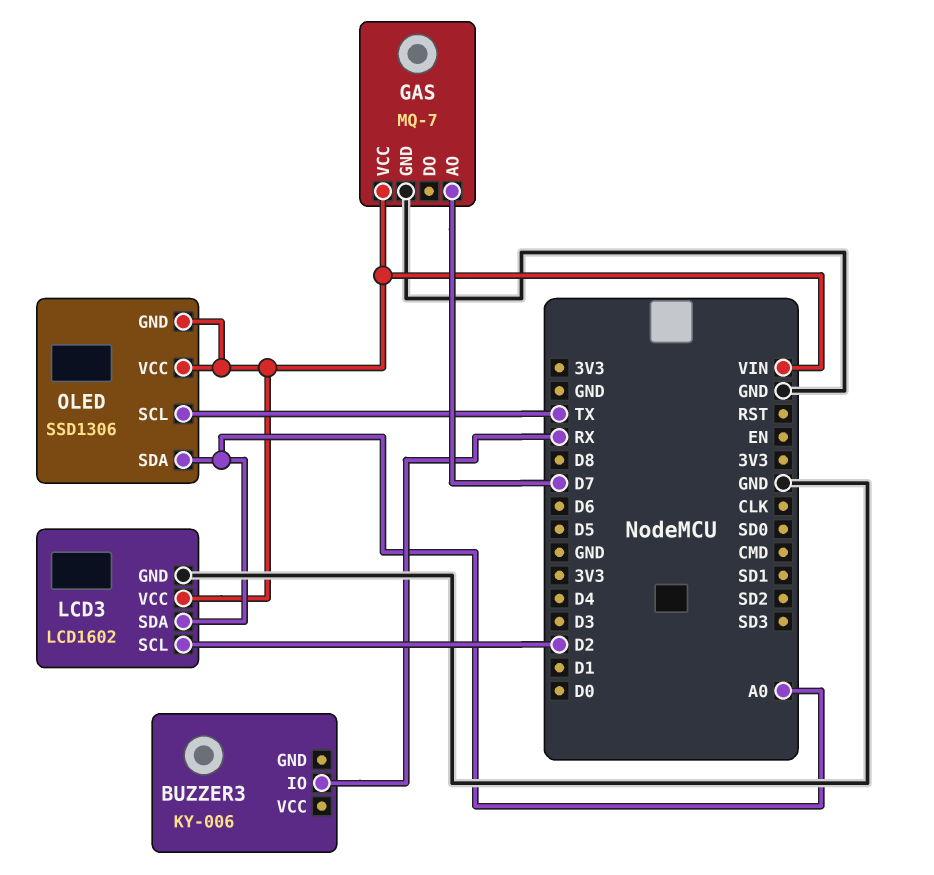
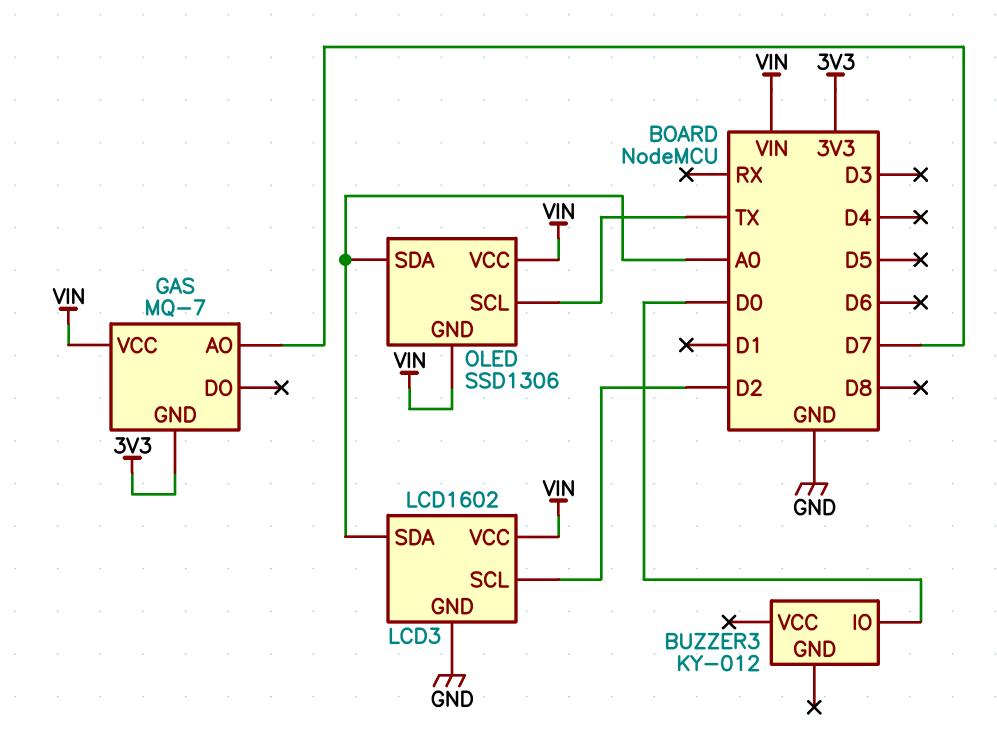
BUZZER3: KY-006 -> KY-012
BUZZER3 pin IO: RX -> D0
GAS pin GND: GND -> 3V3

